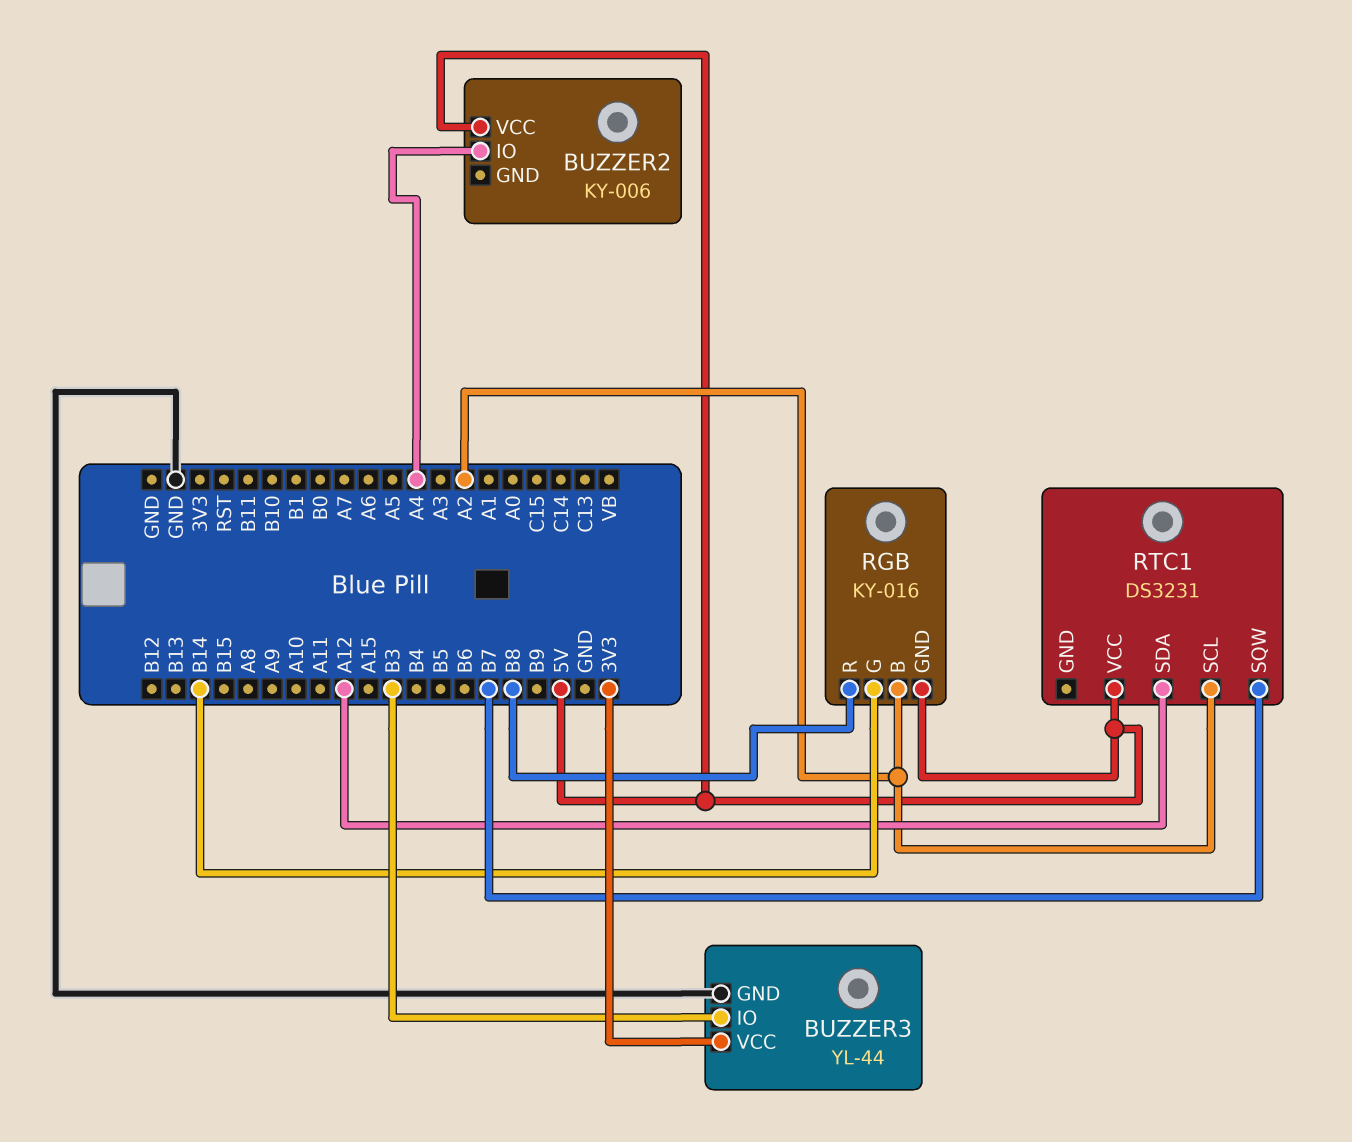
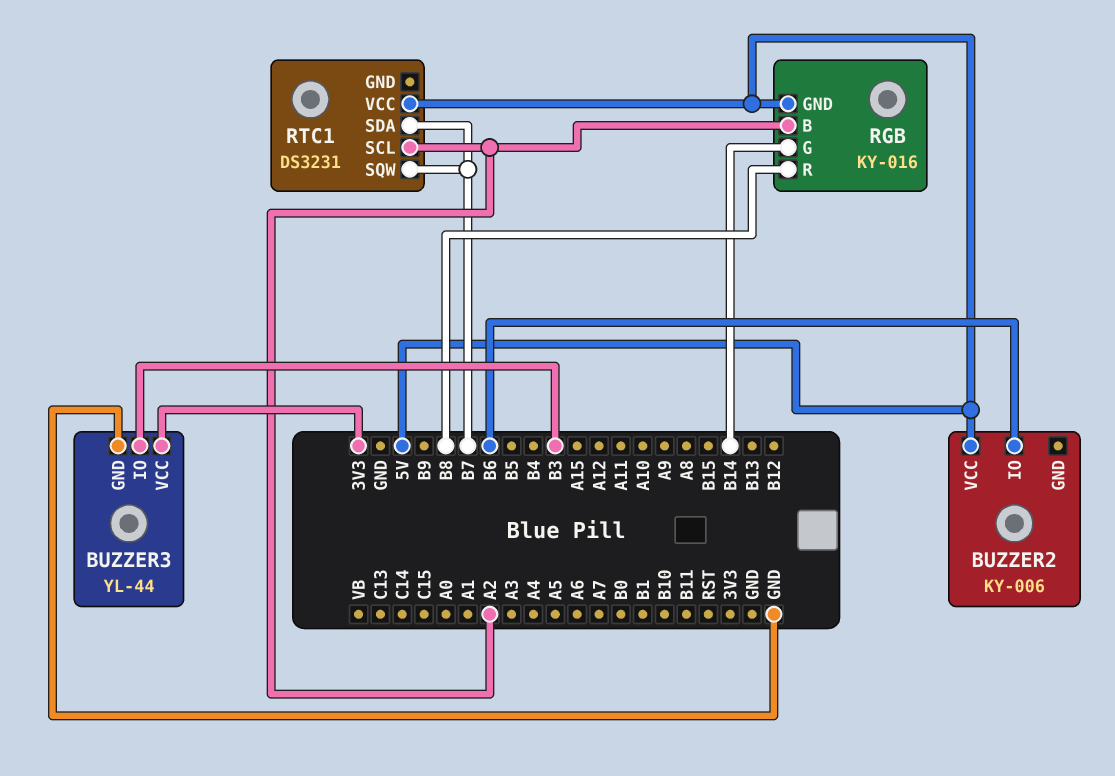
BUZZER2 pin IO: A4 -> B6
RTC1 pin SDA: A12 -> B7

